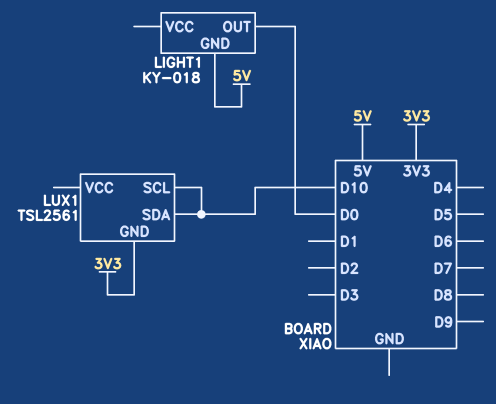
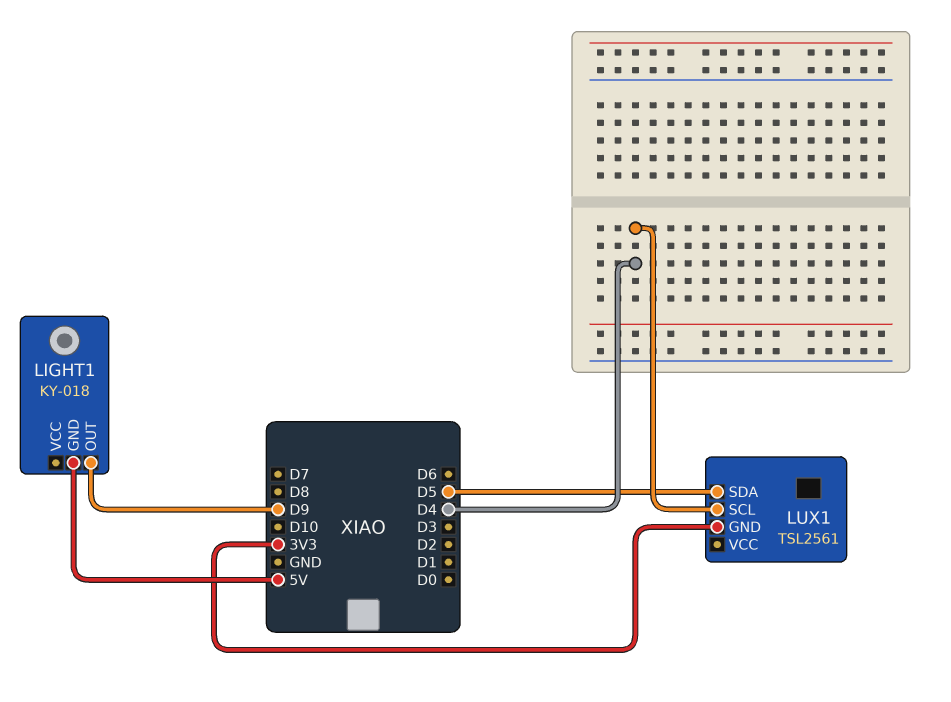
LIGHT1 pin OUT: D0 -> D9
LUX1 pin SCL: D10 -> D4
LUX1 pin SDA: D10 -> D5

